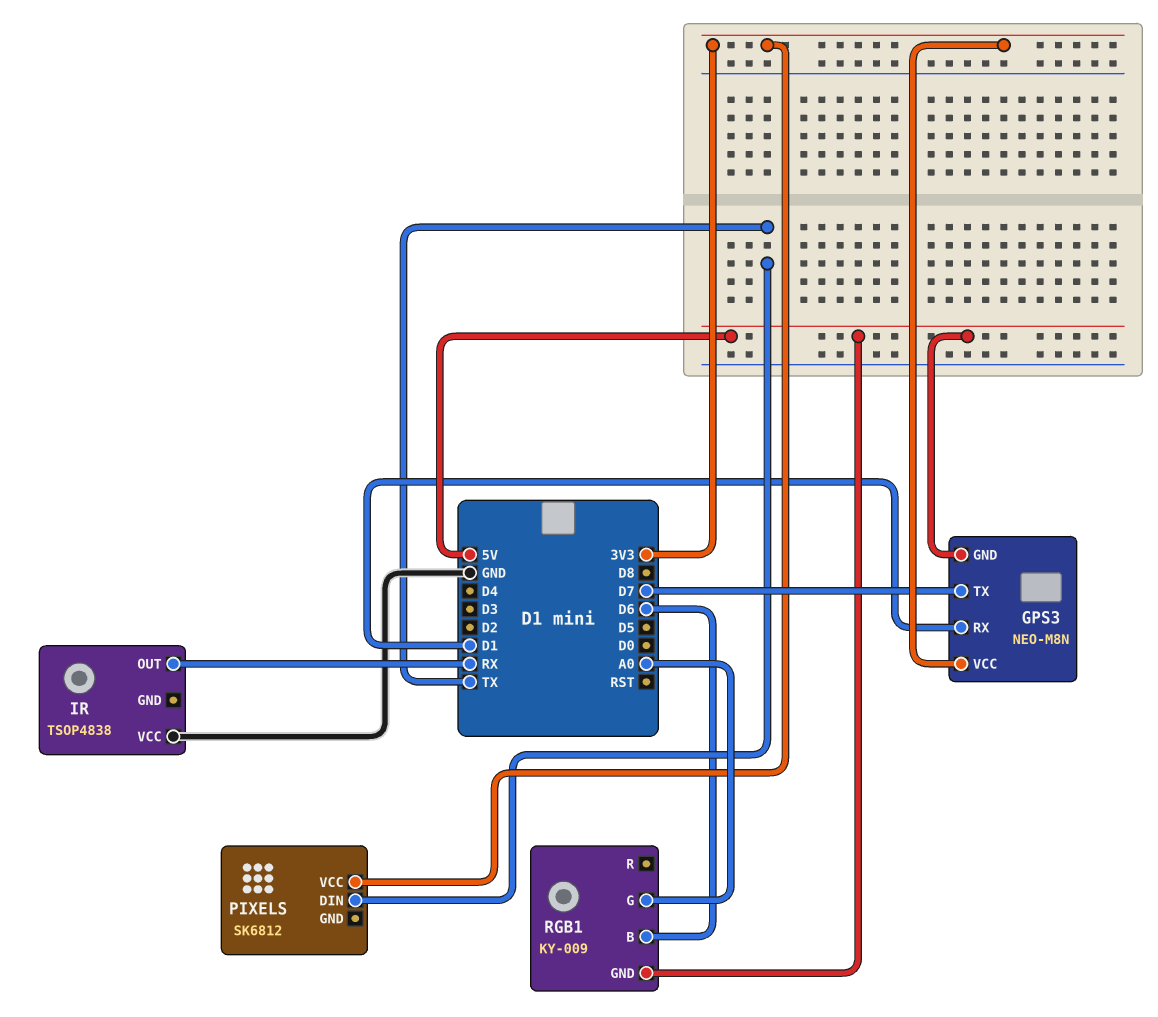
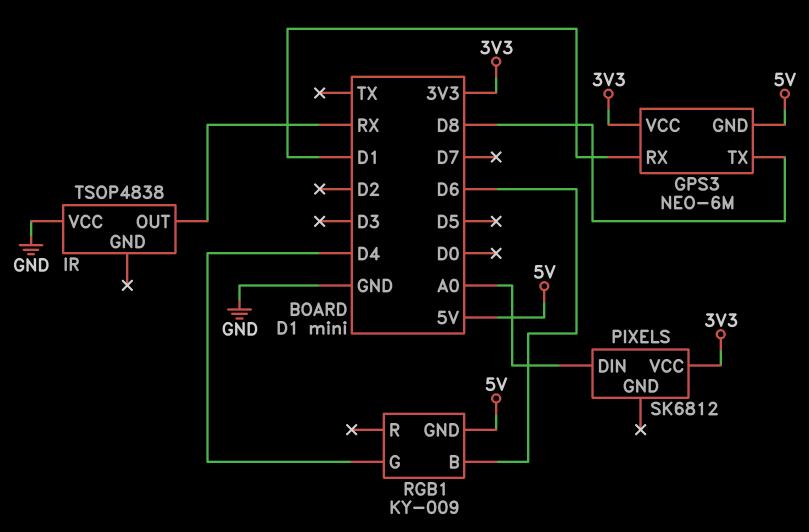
GPS3: NEO-M8N -> NEO-6M
GPS3 pin TX: D7 -> D8
PIXELS pin DIN: TX -> A0
RGB1 pin G: A0 -> D4

